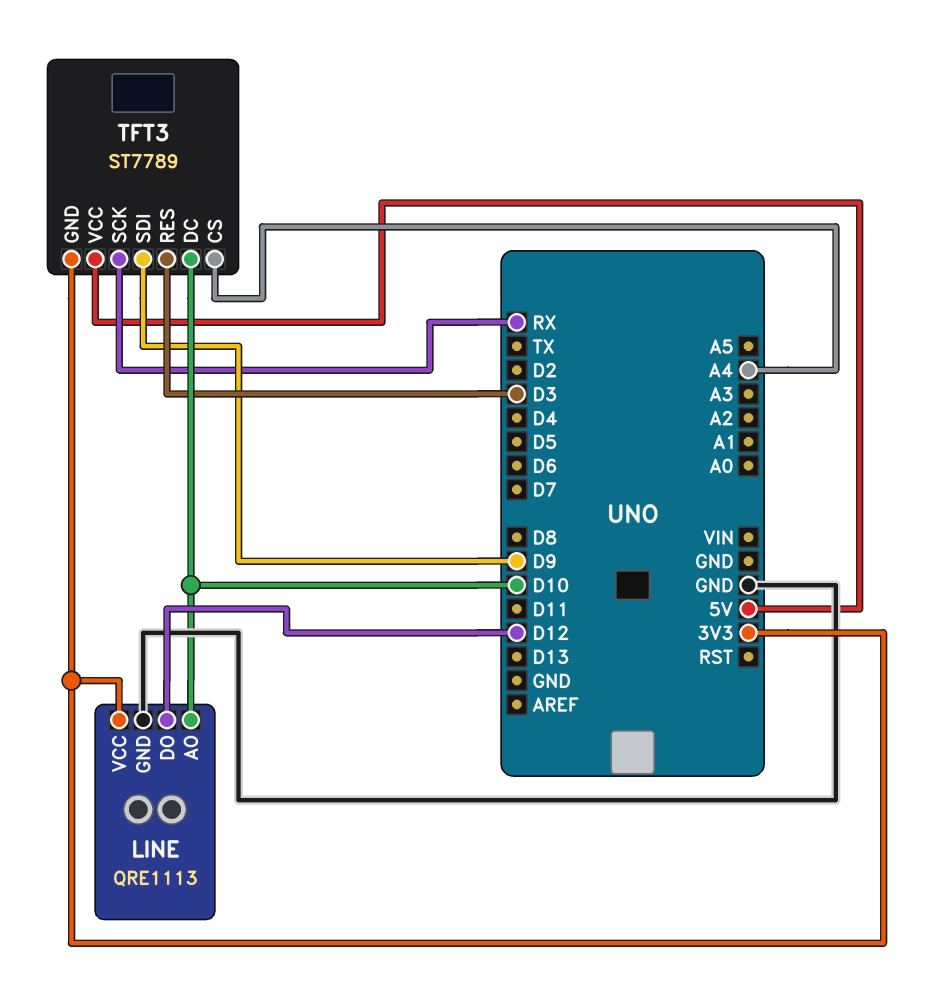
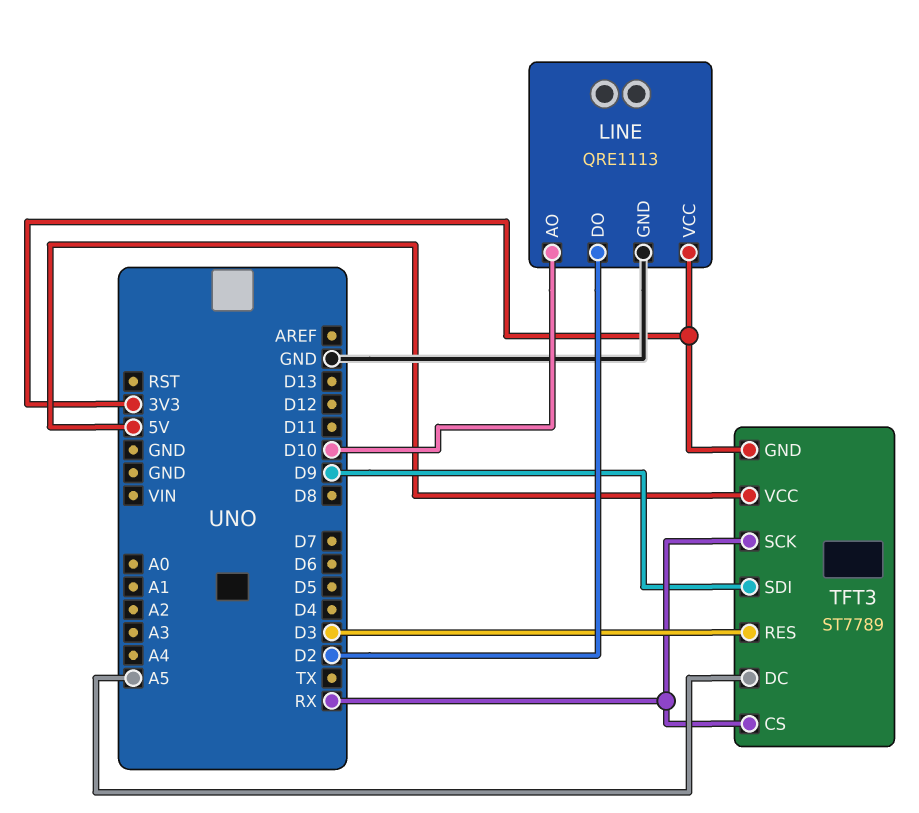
LINE pin DO: D12 -> D2
TFT3 pin CS: A4 -> RX
TFT3 pin DC: D10 -> A5

